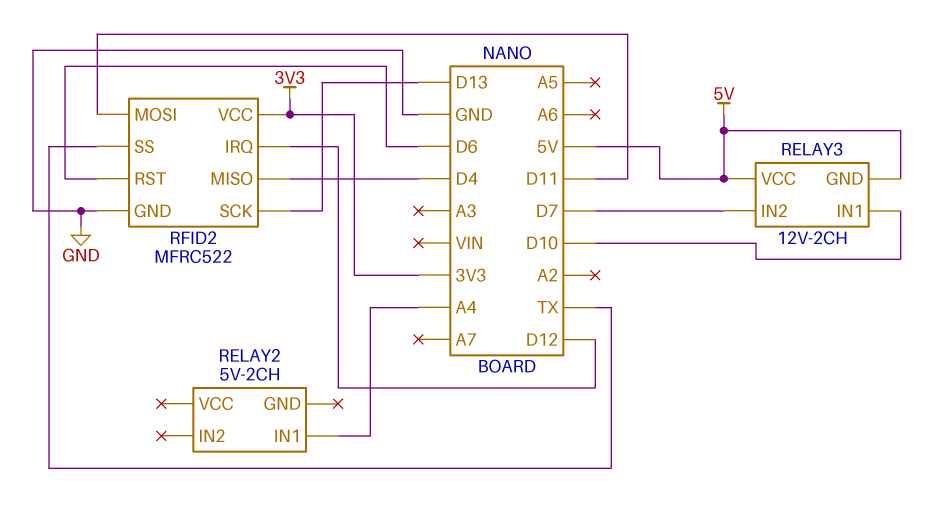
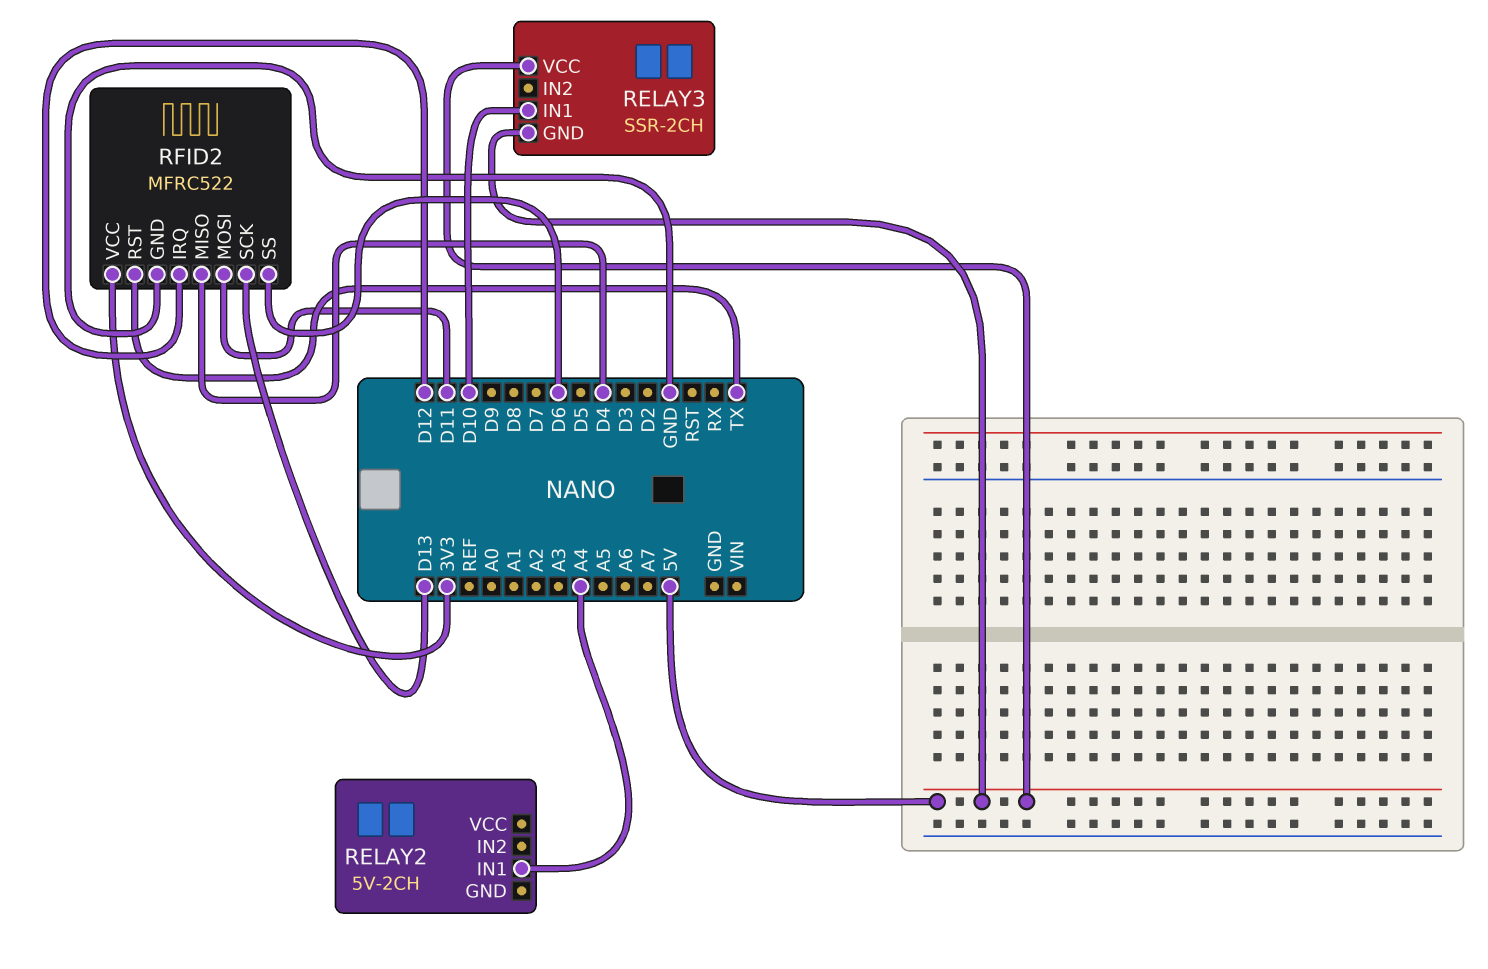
RELAY3: 12V-2CH -> SSR-2CH
RELAY3 pin IN2: D7 -> none
RFID2 pin RST: D6 -> TX
RFID2 pin SS: TX -> D6

